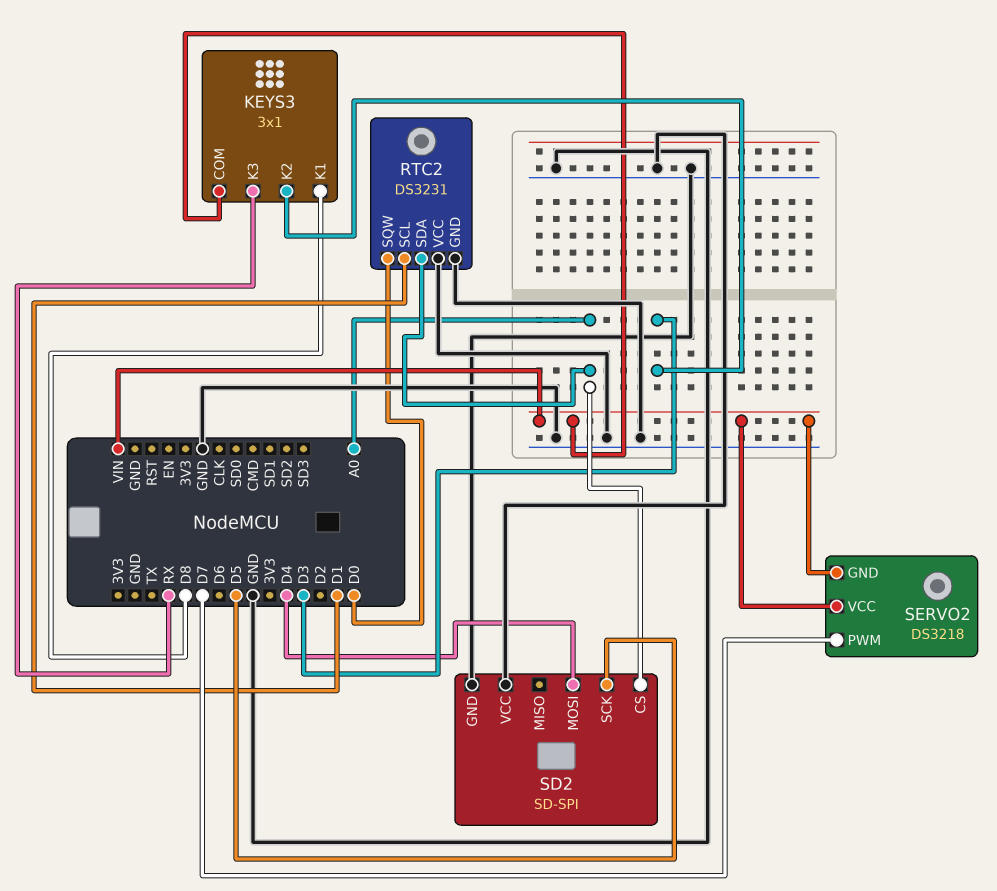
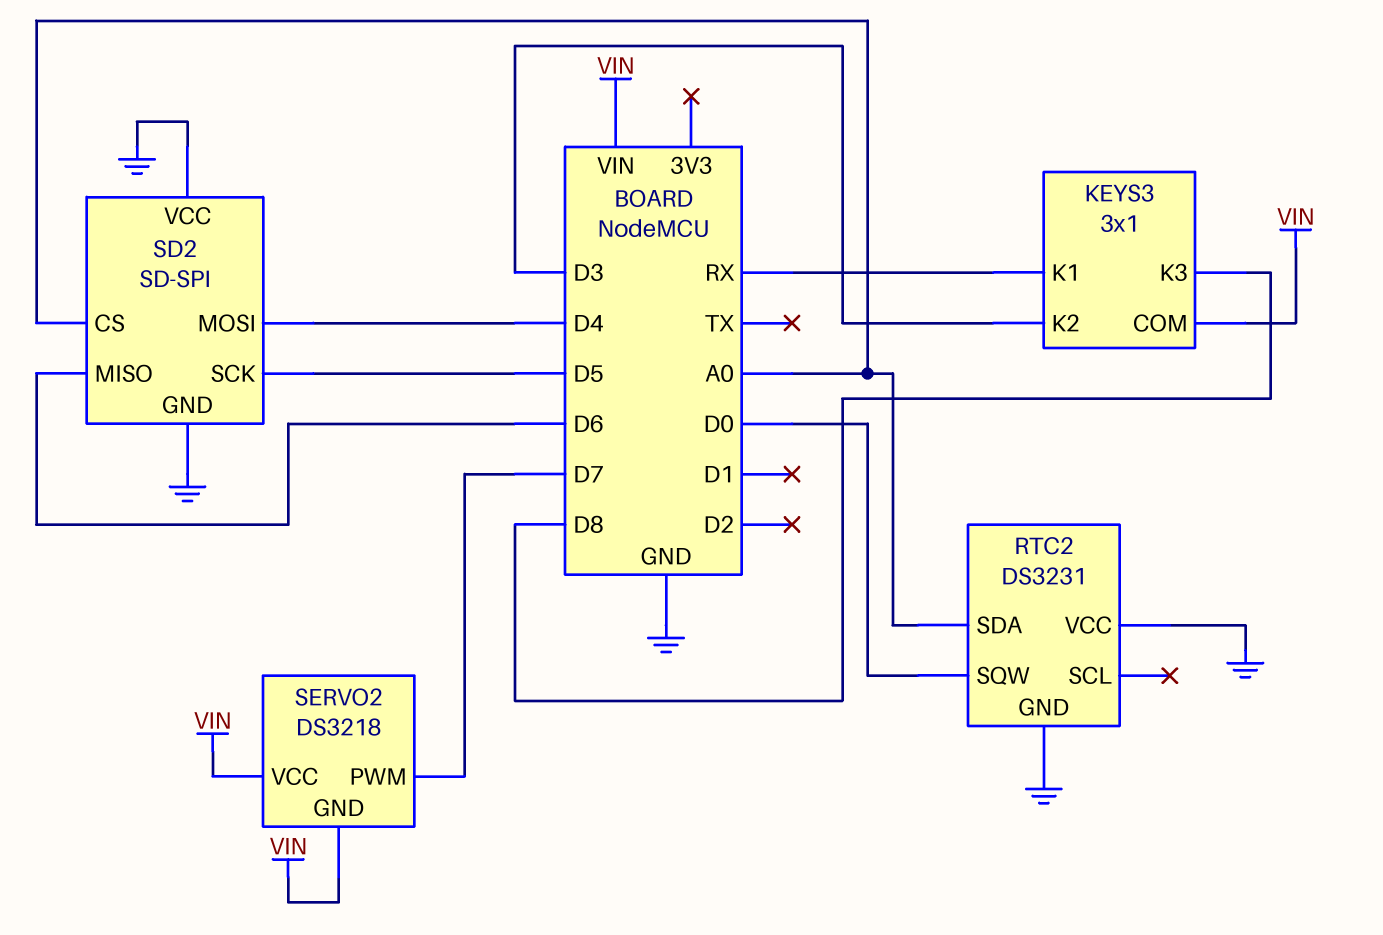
KEYS3 pin K1: D8 -> RX
KEYS3 pin K3: RX -> D8
RTC2 pin SCL: D1 -> none
SD2 pin MISO: none -> D6

